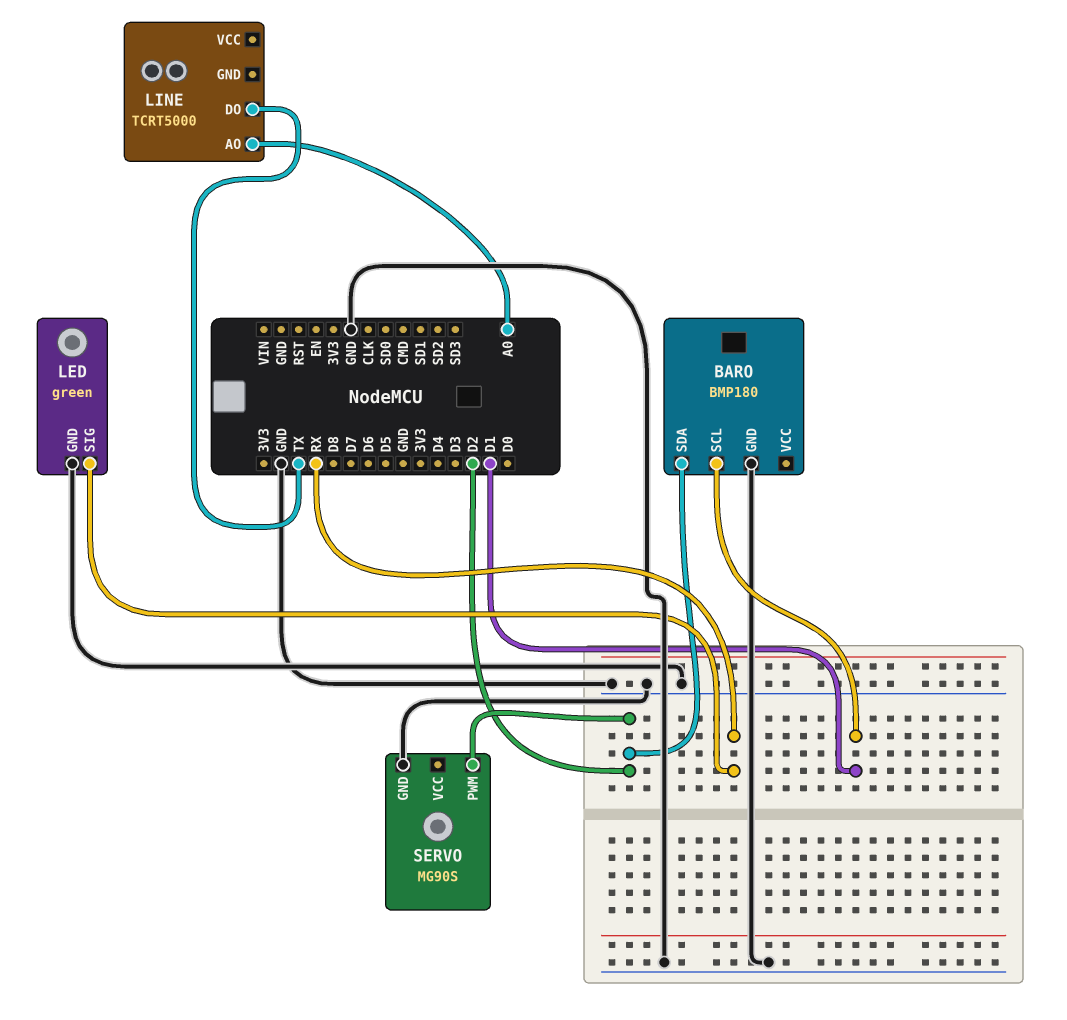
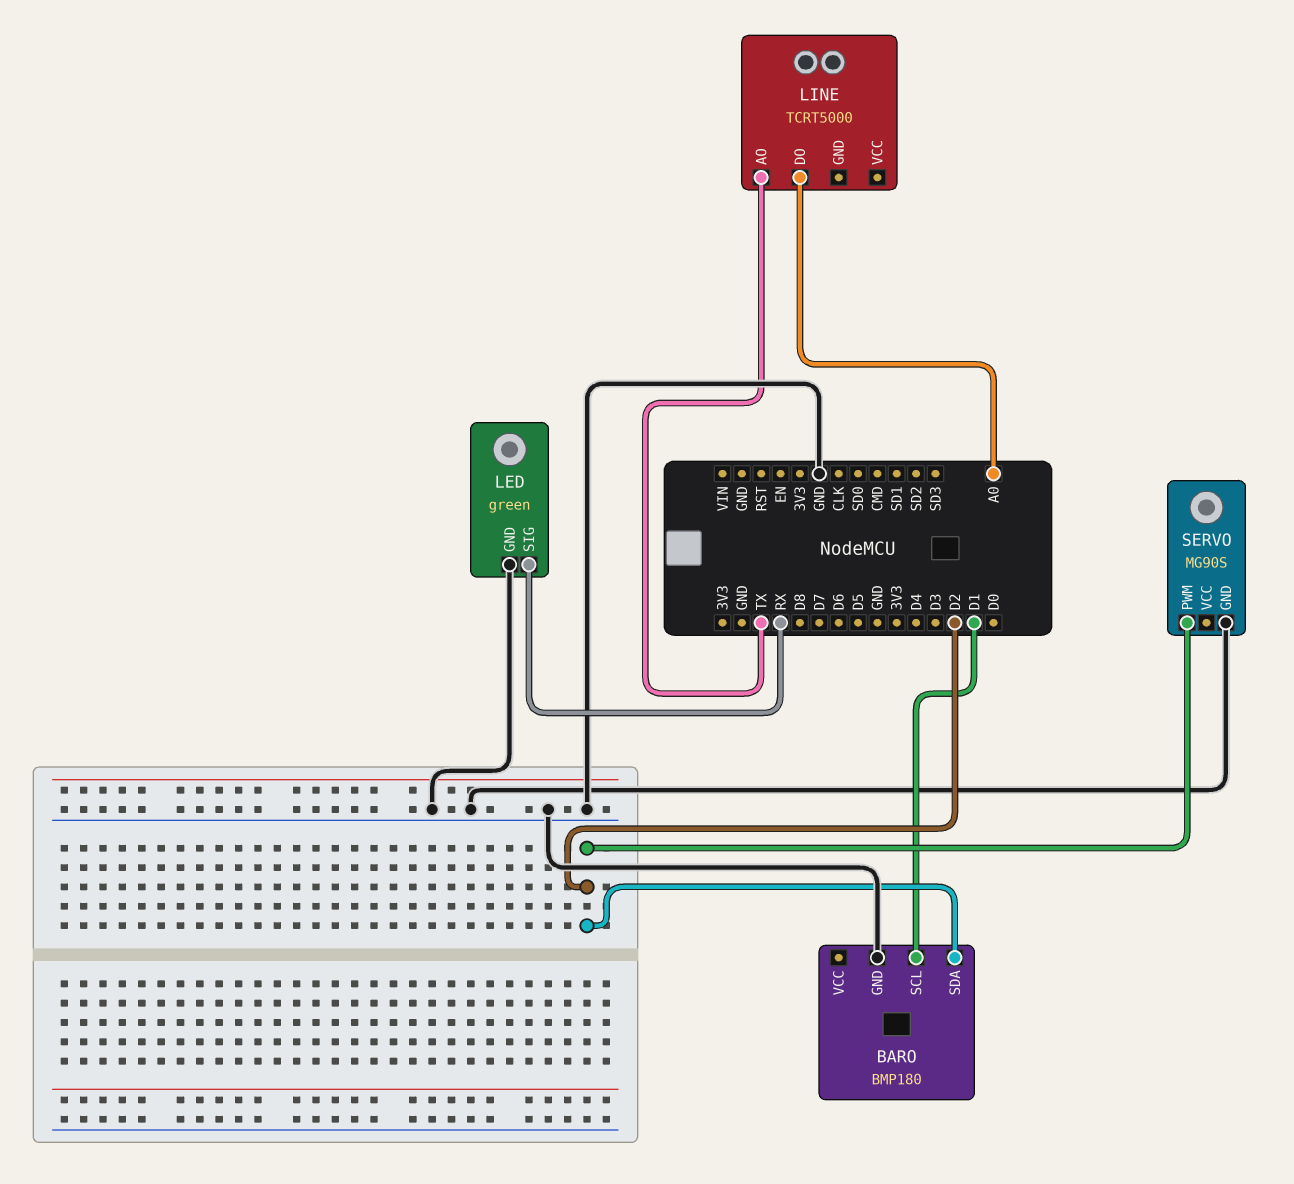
LINE pin AO: A0 -> TX
LINE pin DO: TX -> A0

